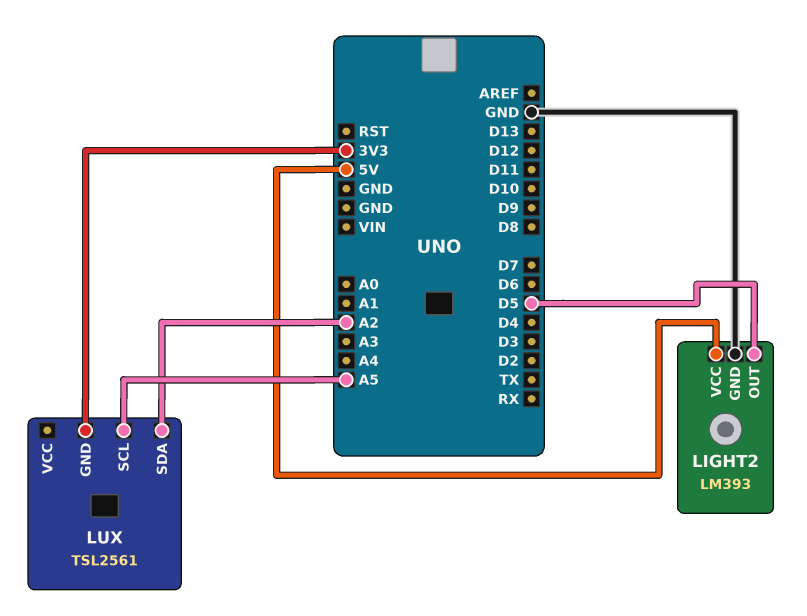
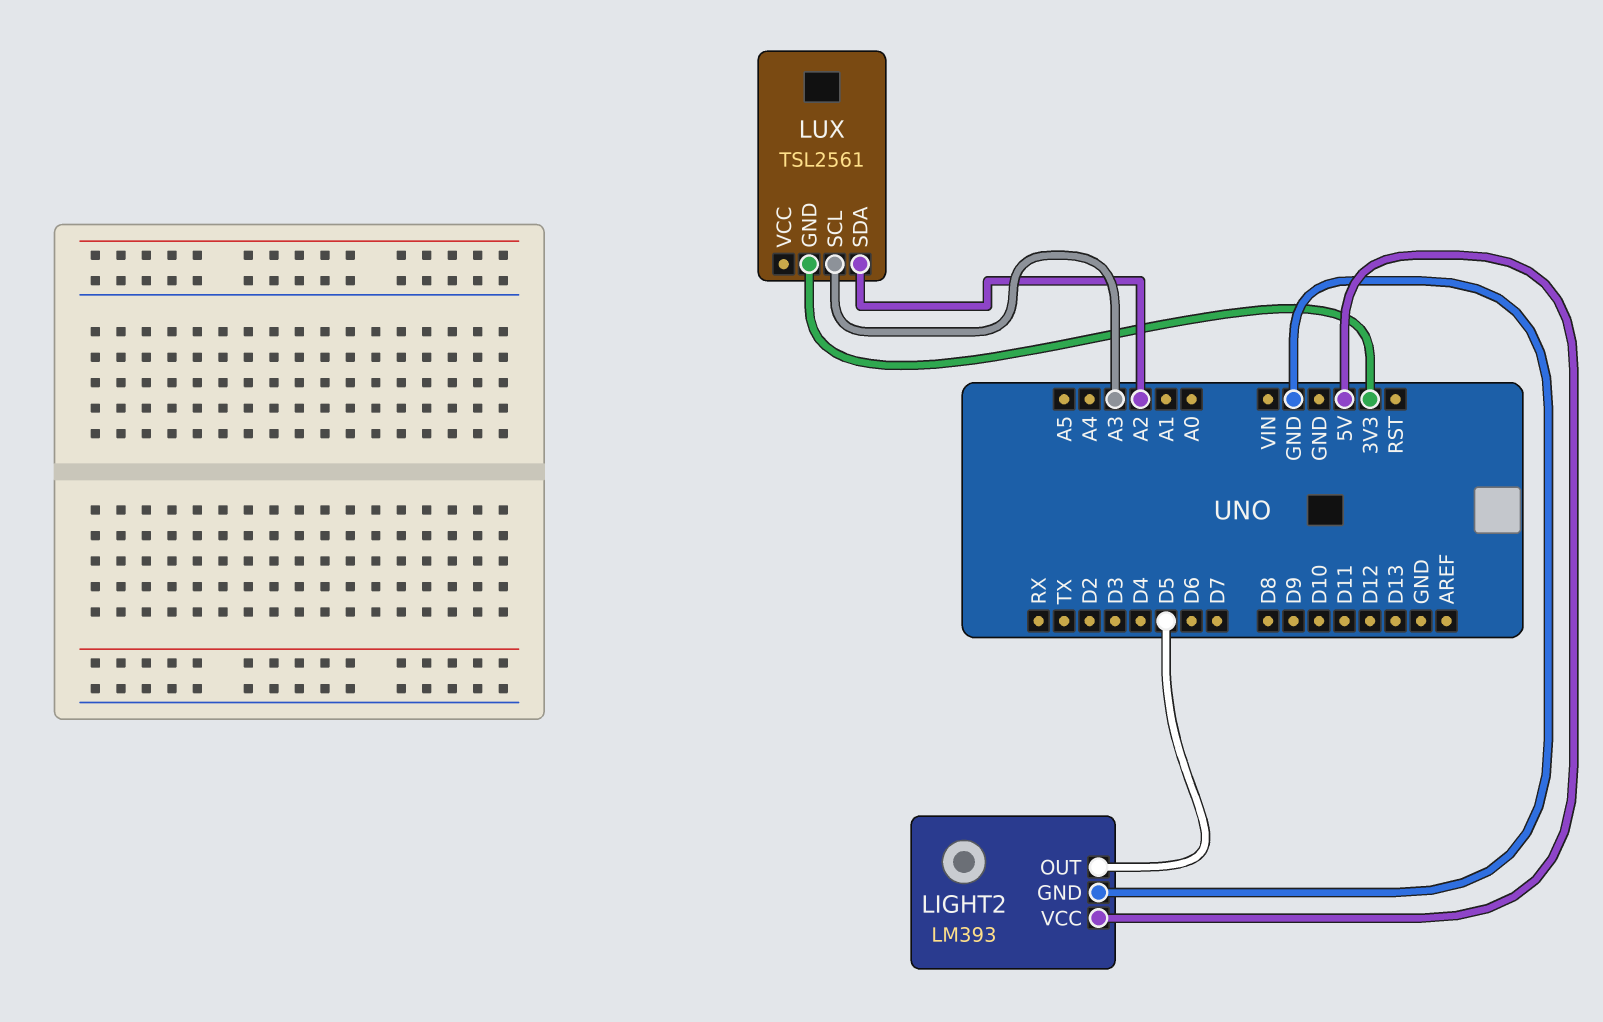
LUX pin SCL: A5 -> A3

